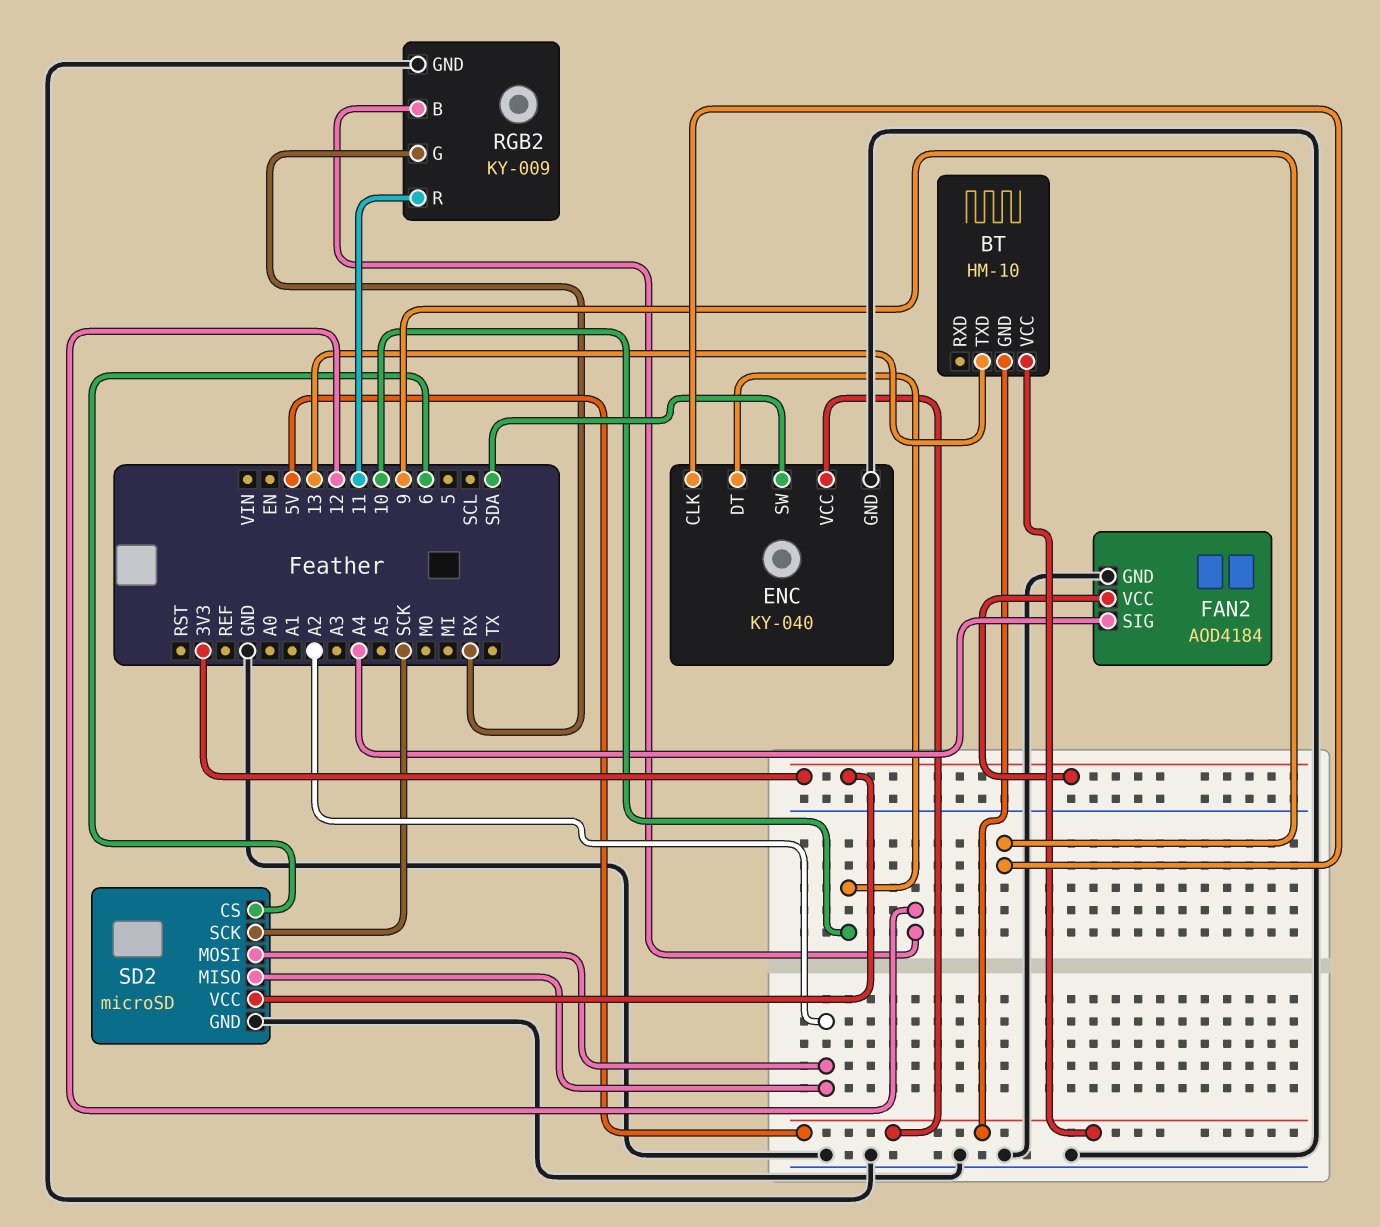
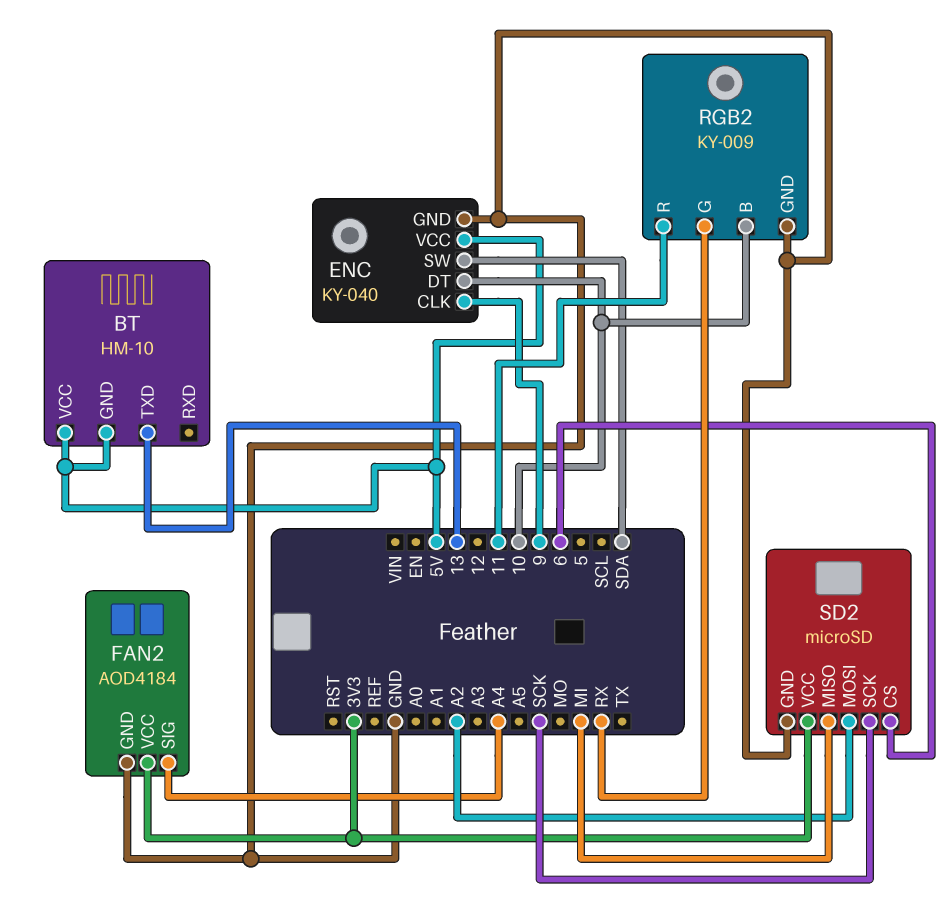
RGB2 pin B: 12 -> 10
SD2 pin MISO: A2 -> MI

